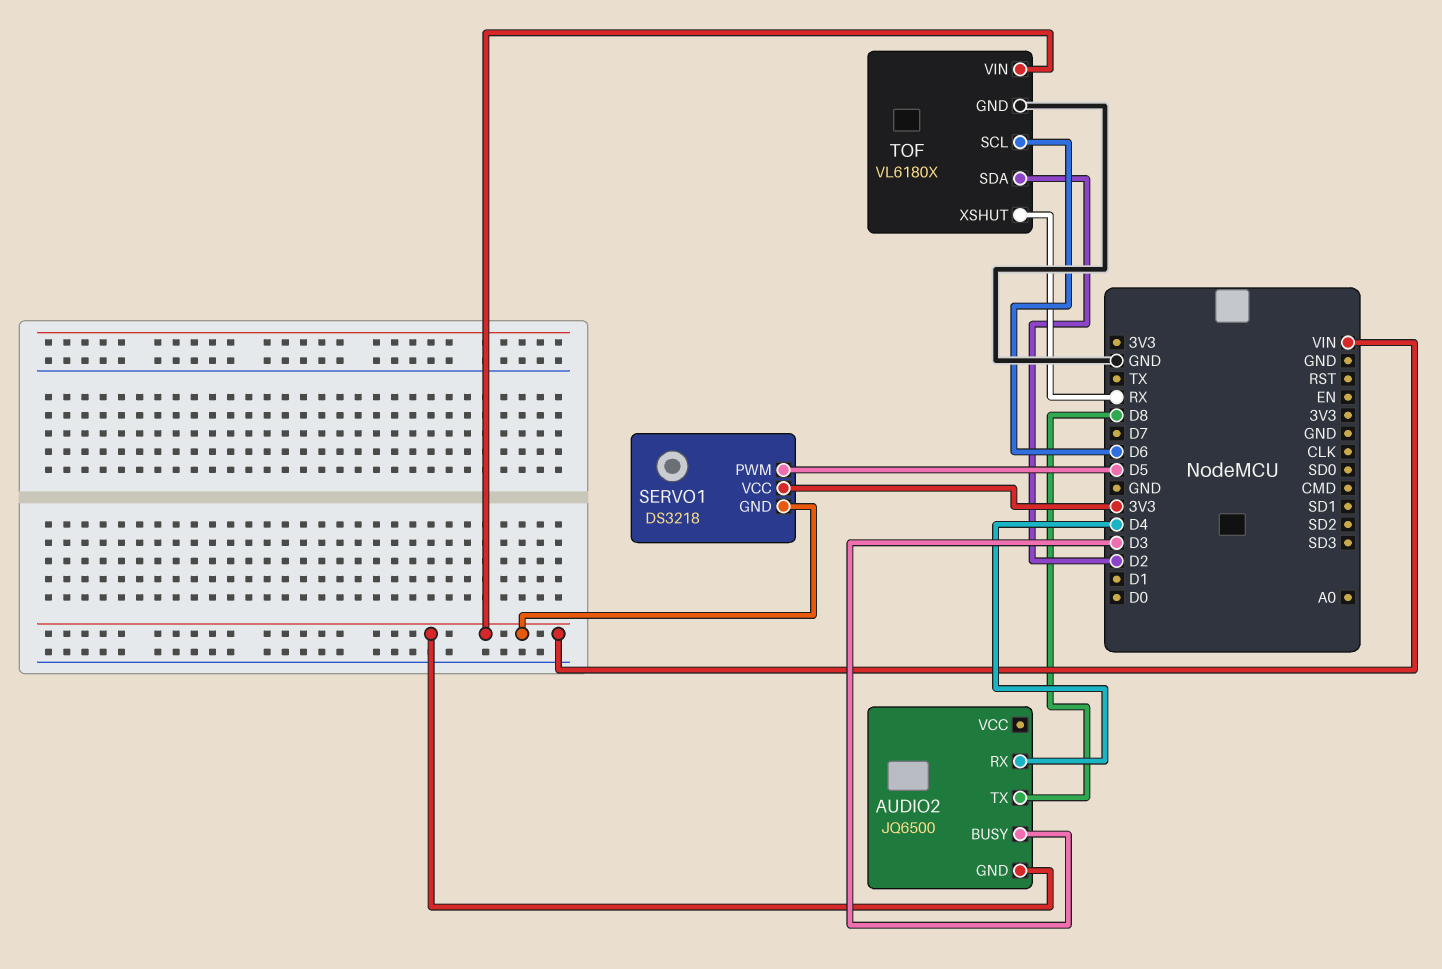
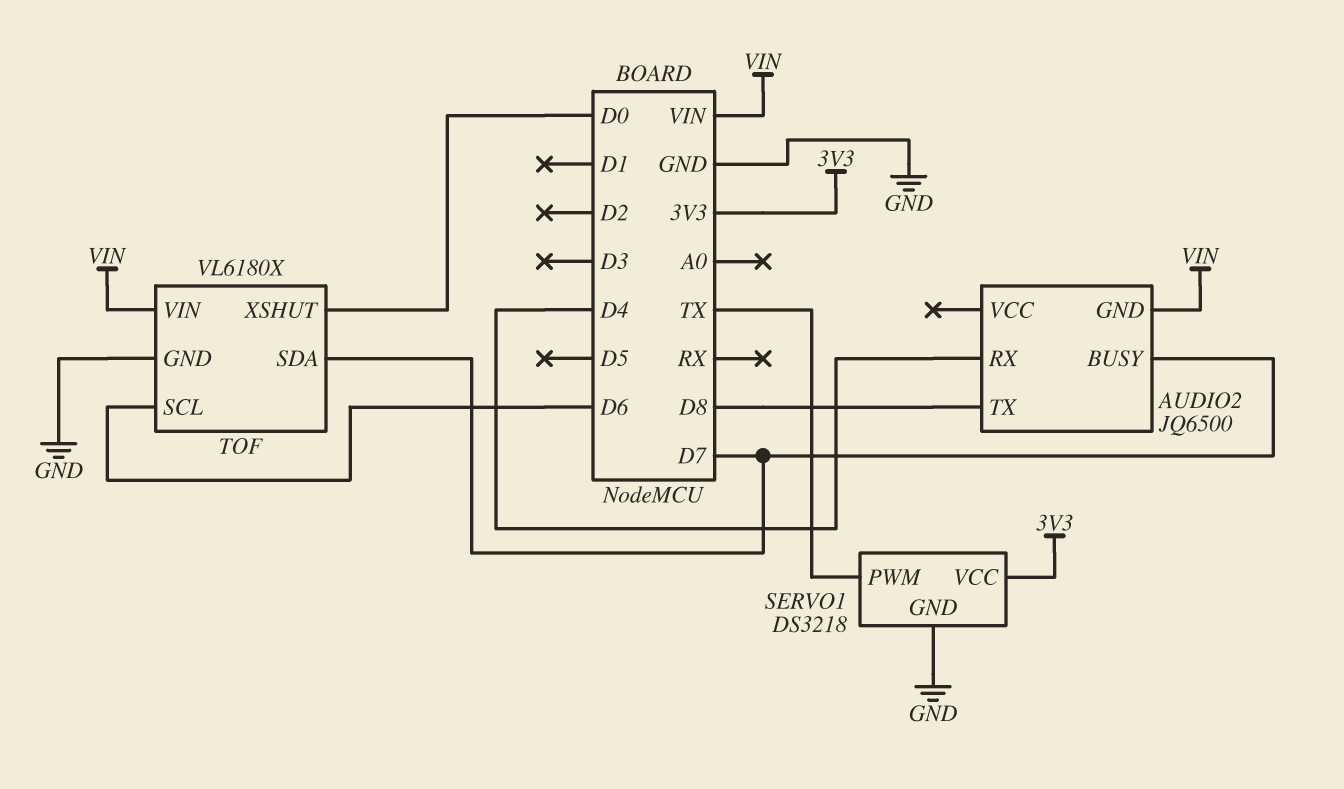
AUDIO2 pin BUSY: D3 -> D7
SERVO1 pin GND: VIN -> GND
SERVO1 pin PWM: D5 -> TX
TOF pin SDA: D2 -> D7
TOF pin XSHUT: RX -> D0

